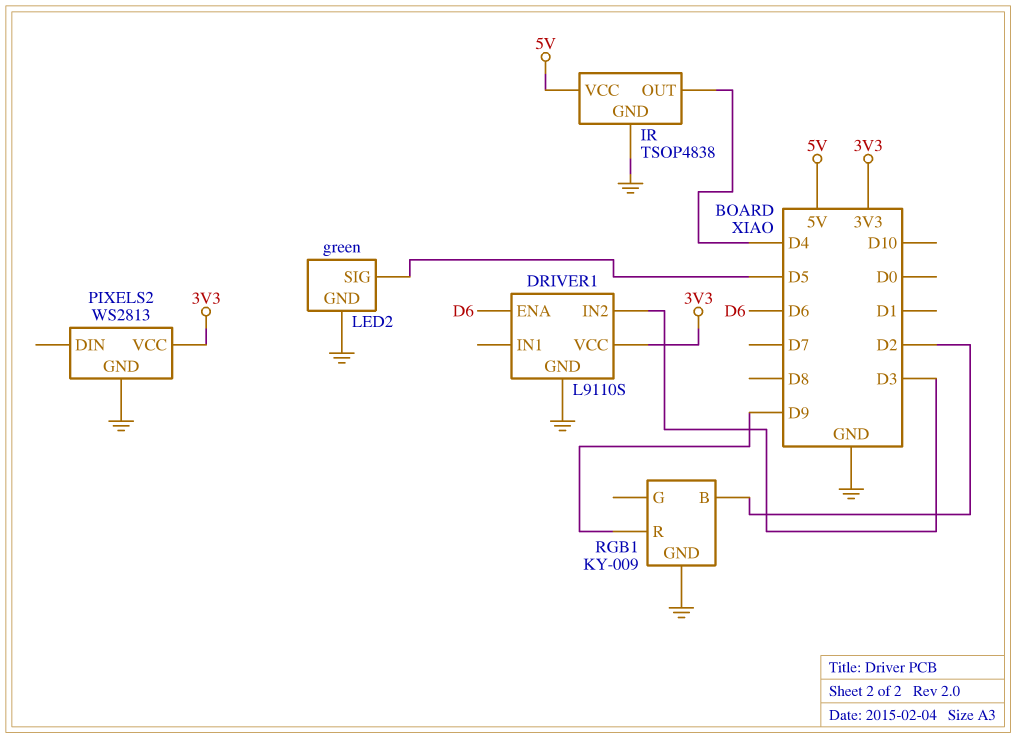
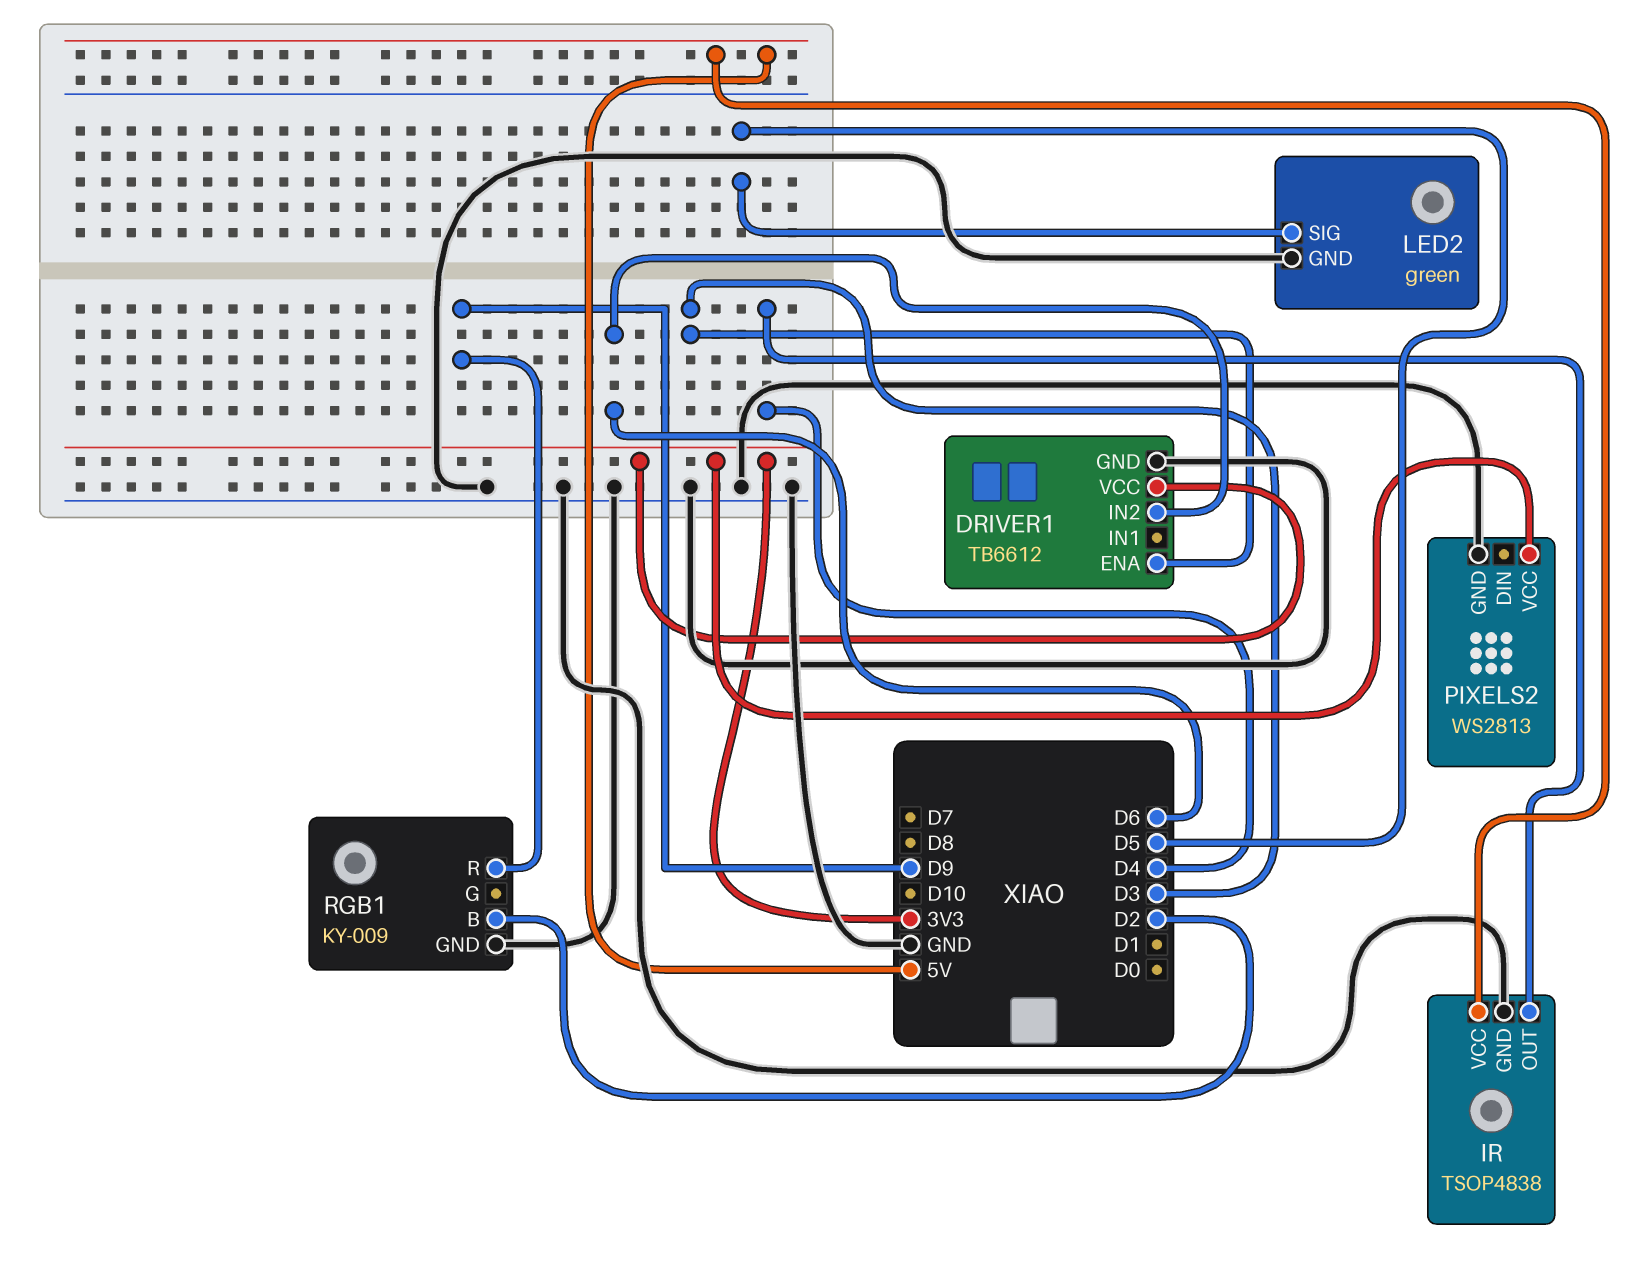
DRIVER1: L9110S -> TB6612
DRIVER1 pin ENA: D6 -> D3
DRIVER1 pin IN2: D3 -> D6

